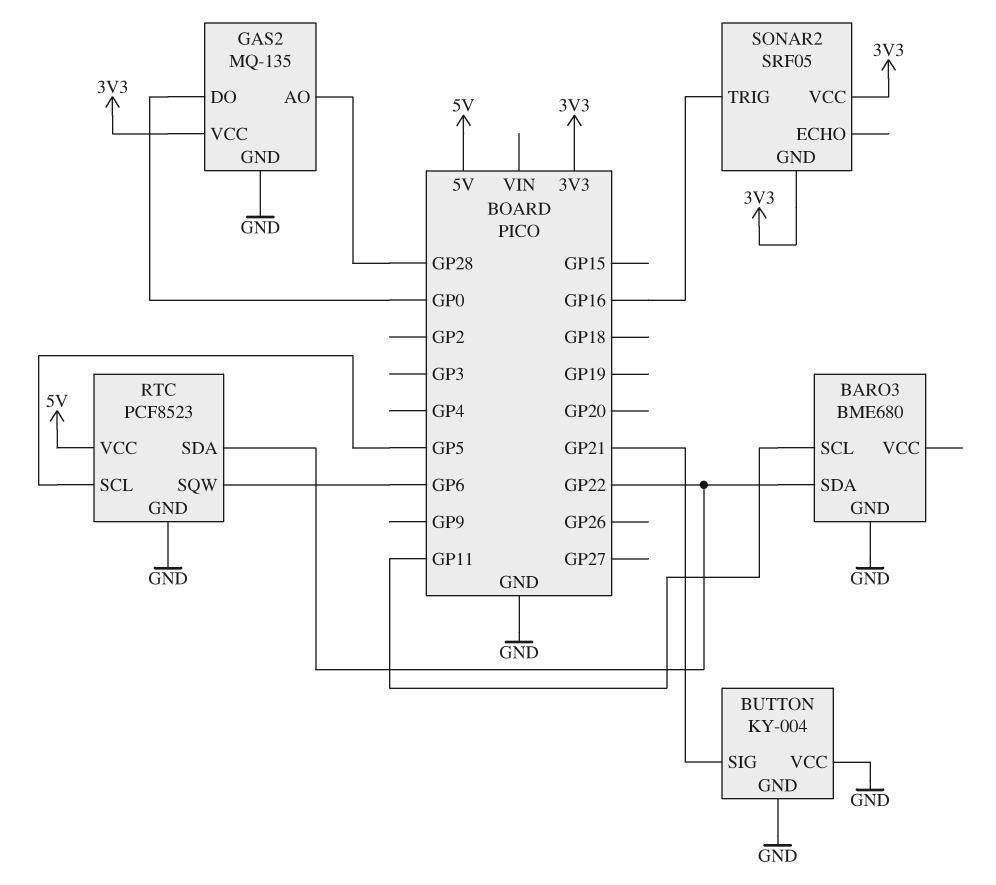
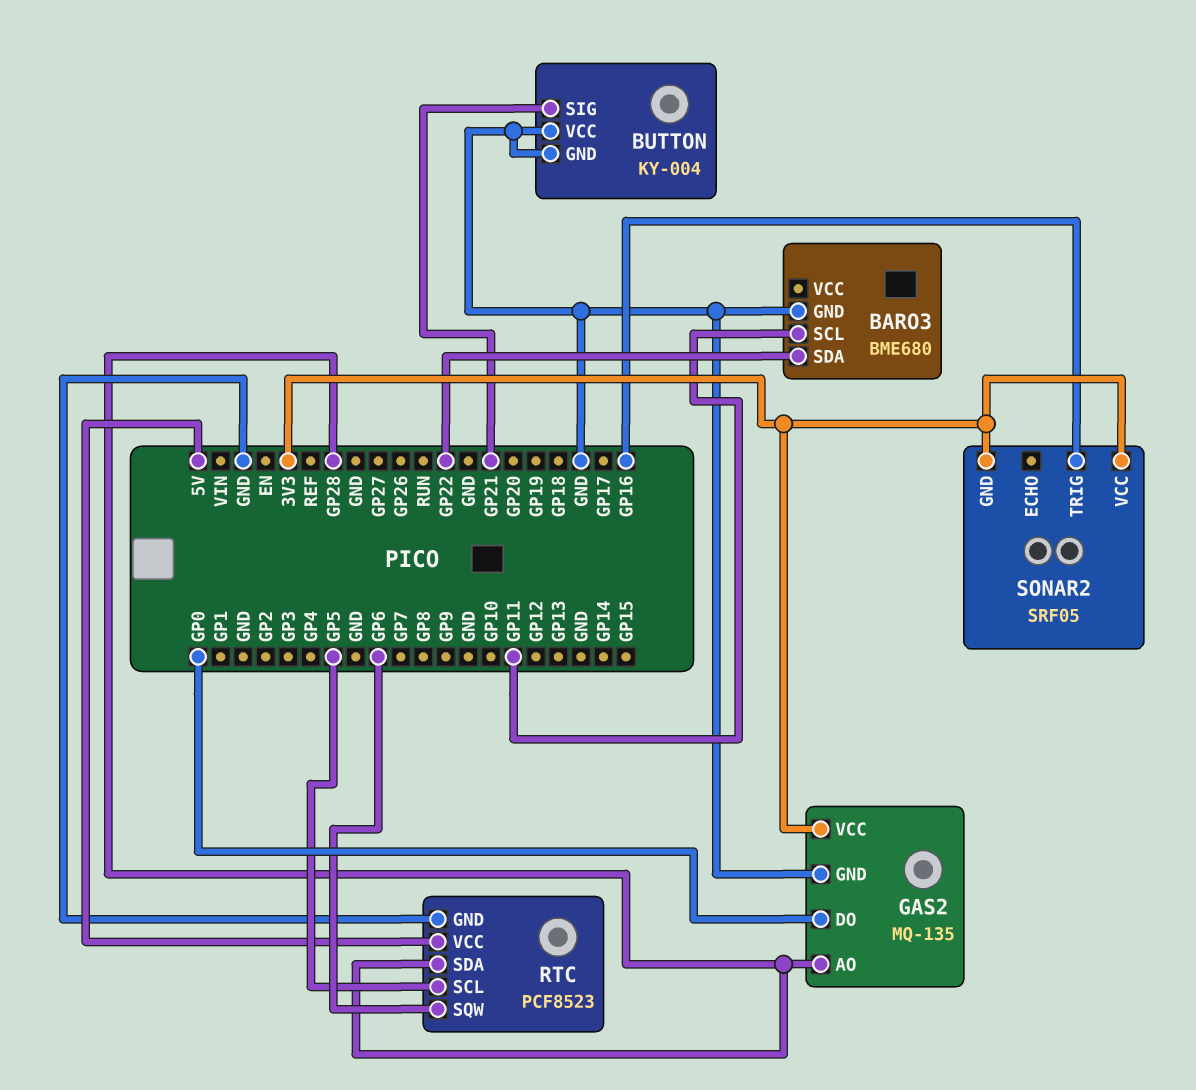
RTC pin SDA: GP22 -> GP28

